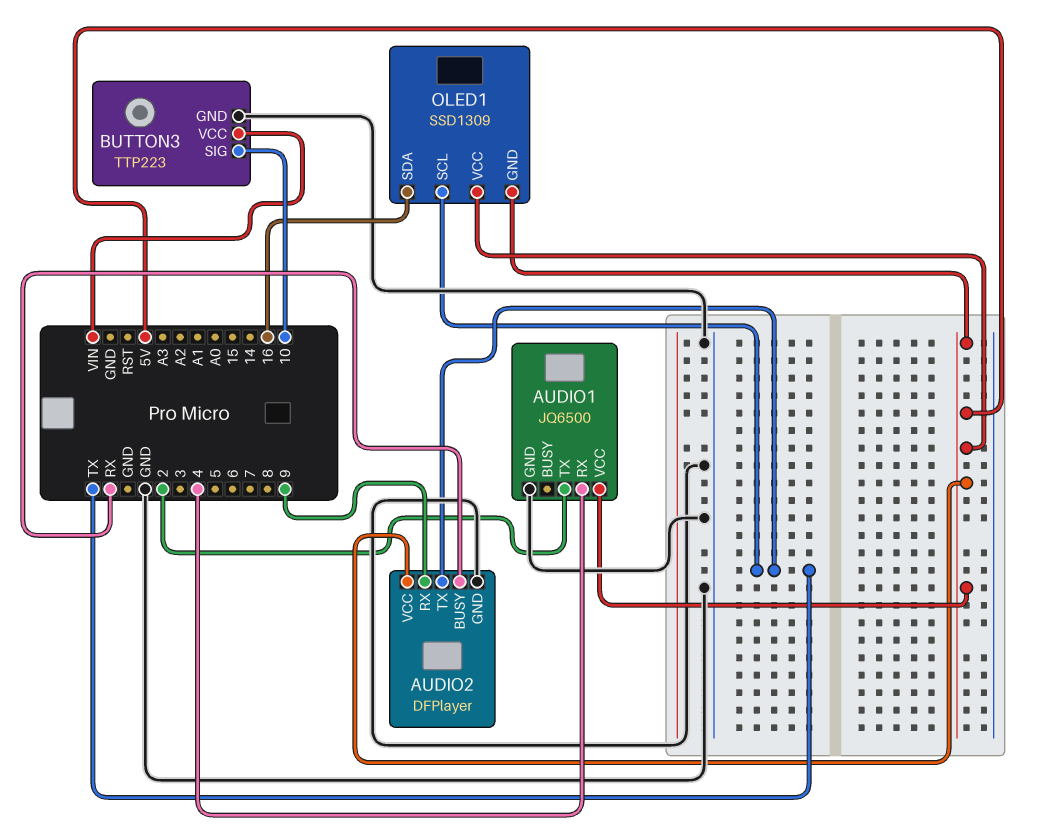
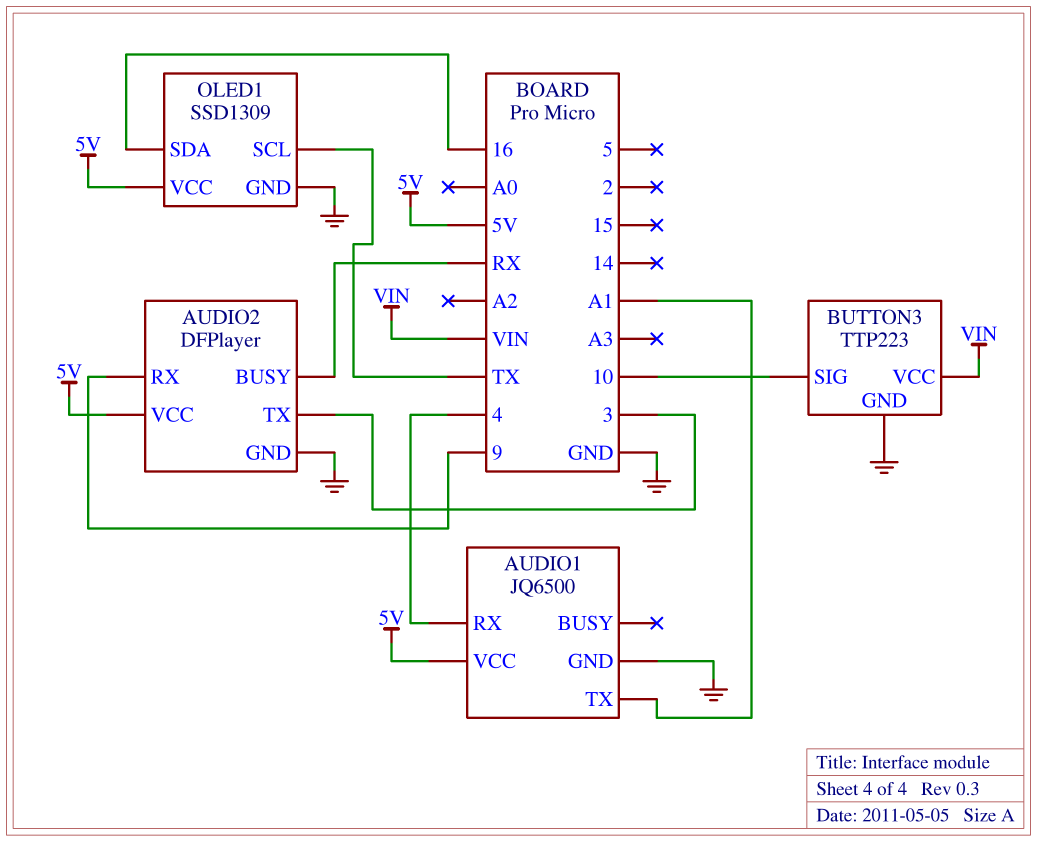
AUDIO1 pin TX: 2 -> A1
AUDIO2 pin TX: TX -> 3
OLED1 pin GND: 5V -> GND

